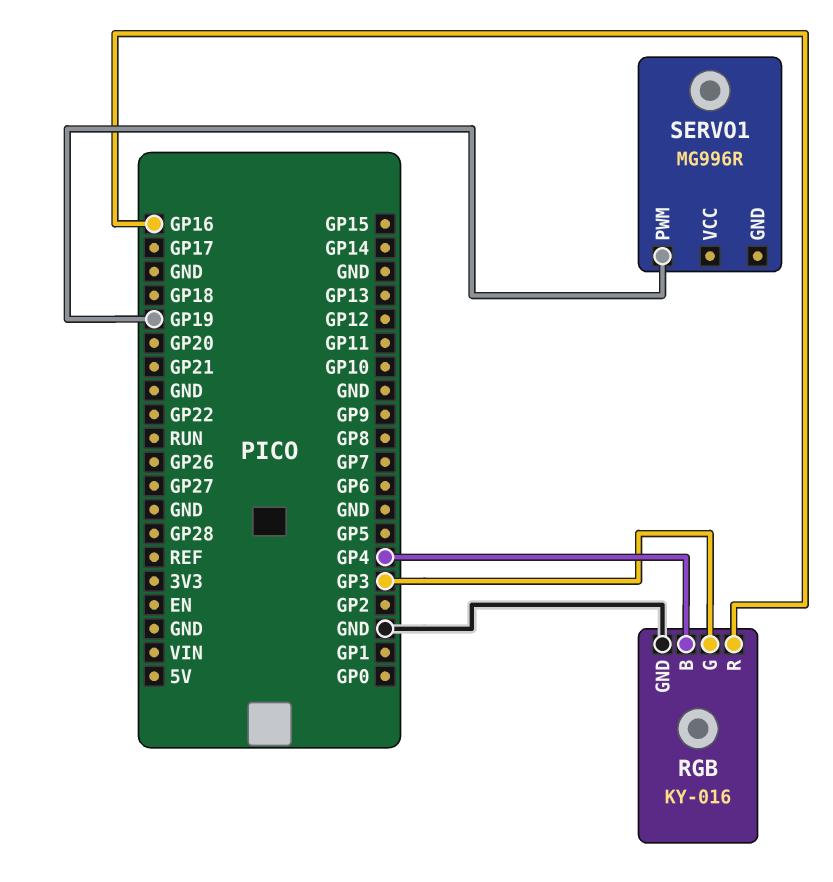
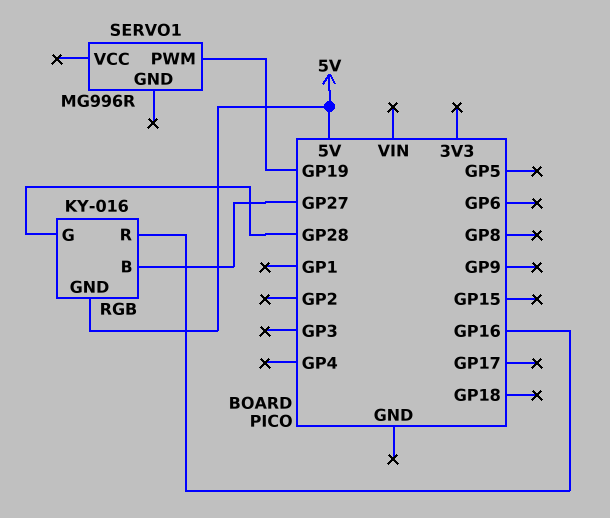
RGB pin B: GP4 -> GP27
RGB pin G: GP3 -> GP28
RGB pin GND: GND -> 5V

